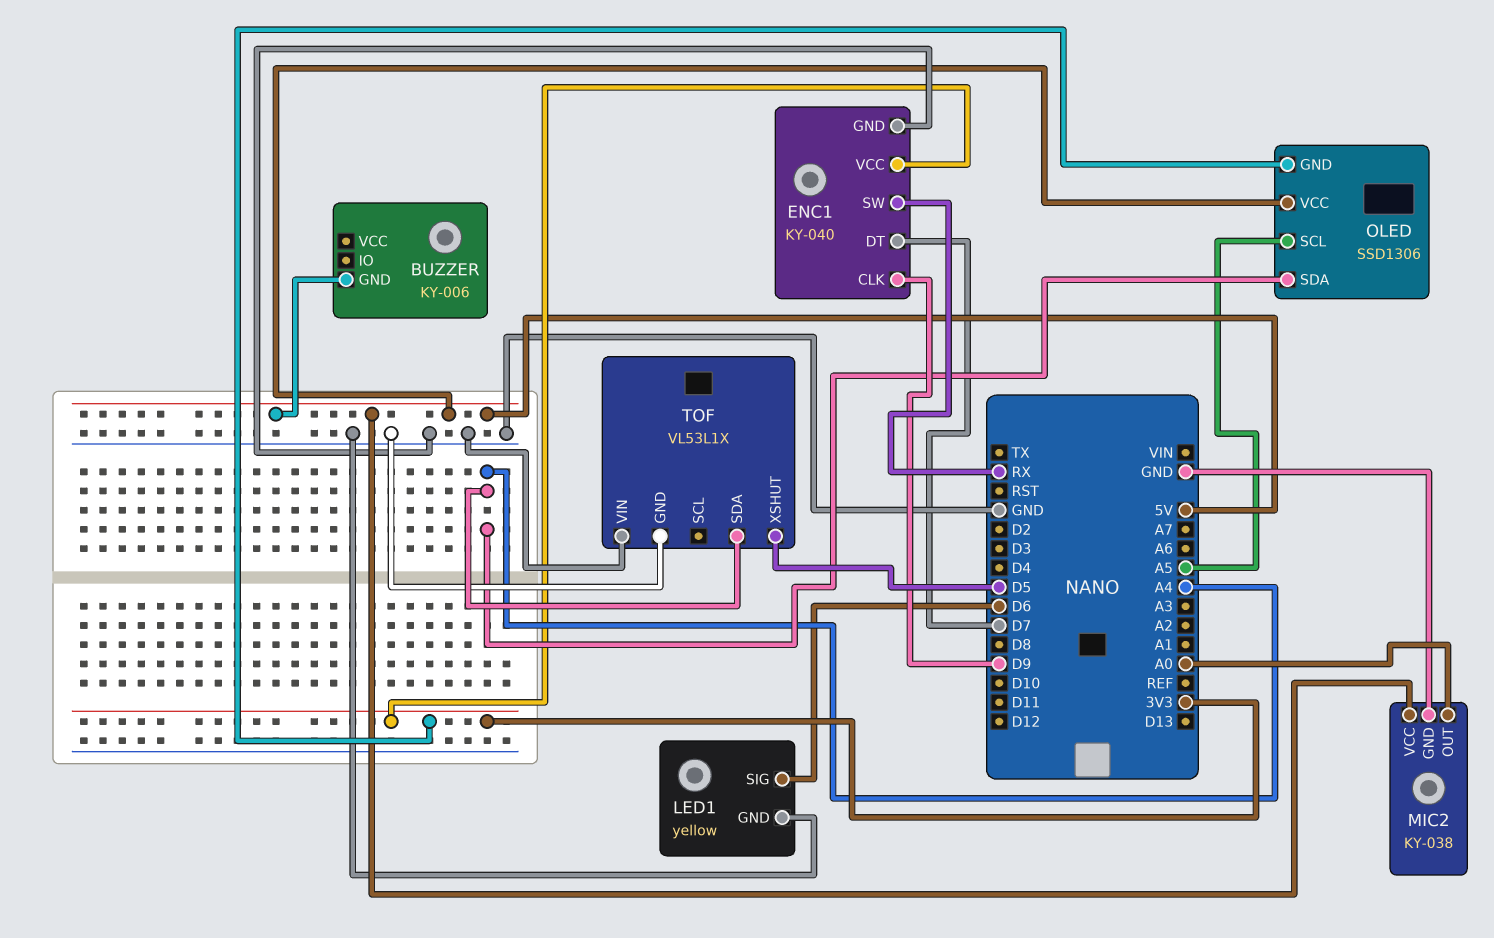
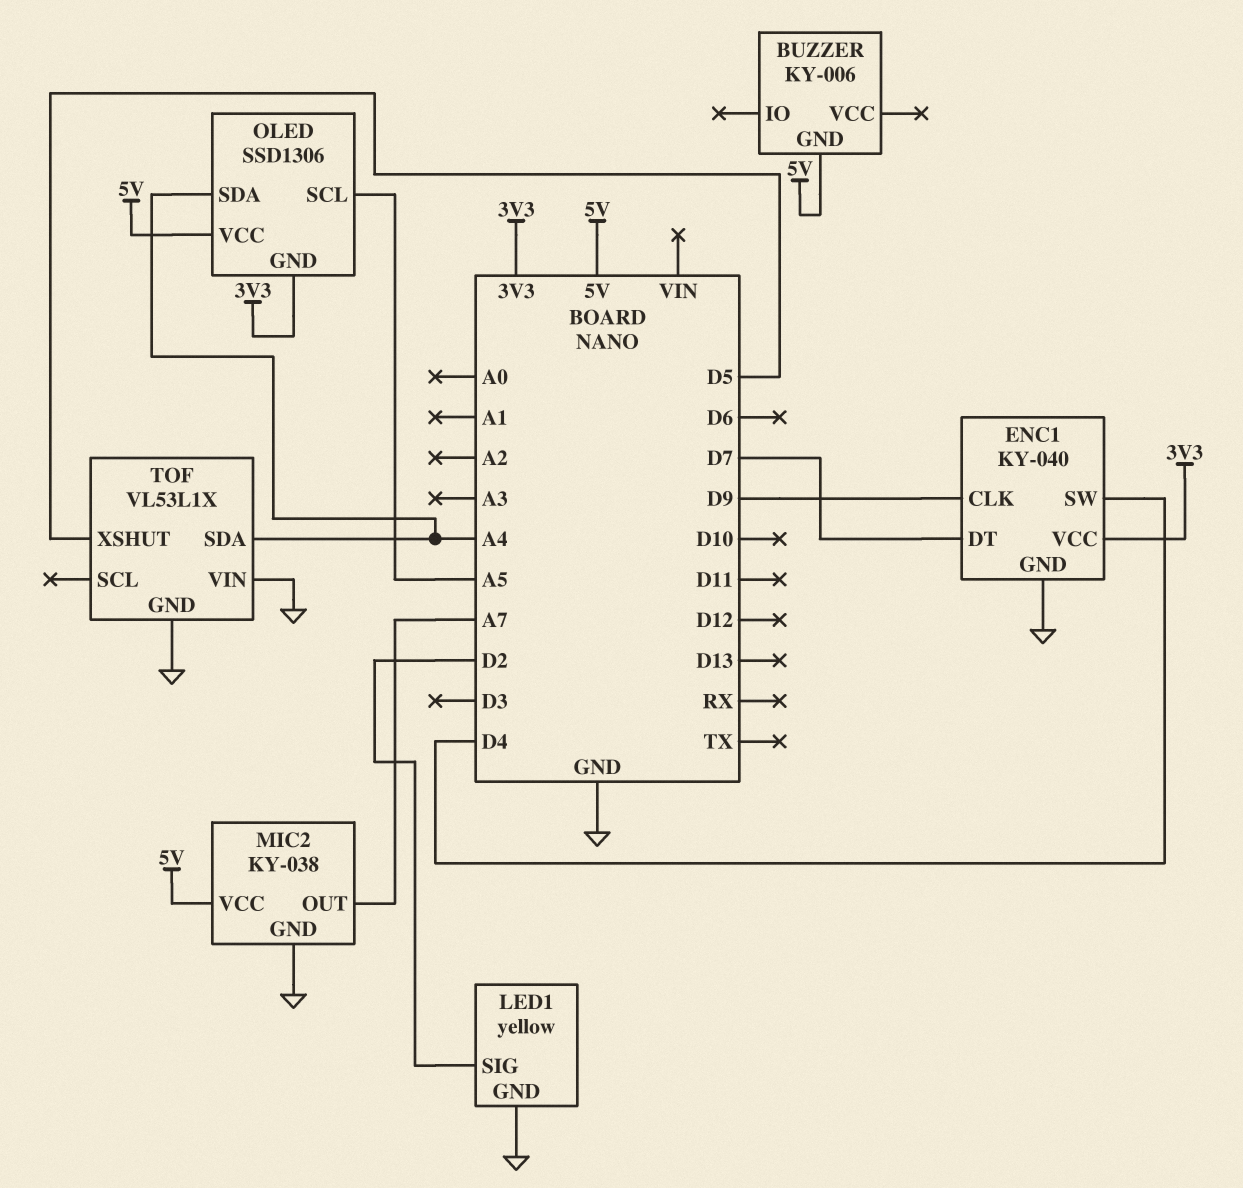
ENC1 pin SW: RX -> D4
LED1 pin SIG: D6 -> D2
MIC2 pin OUT: A0 -> A7

